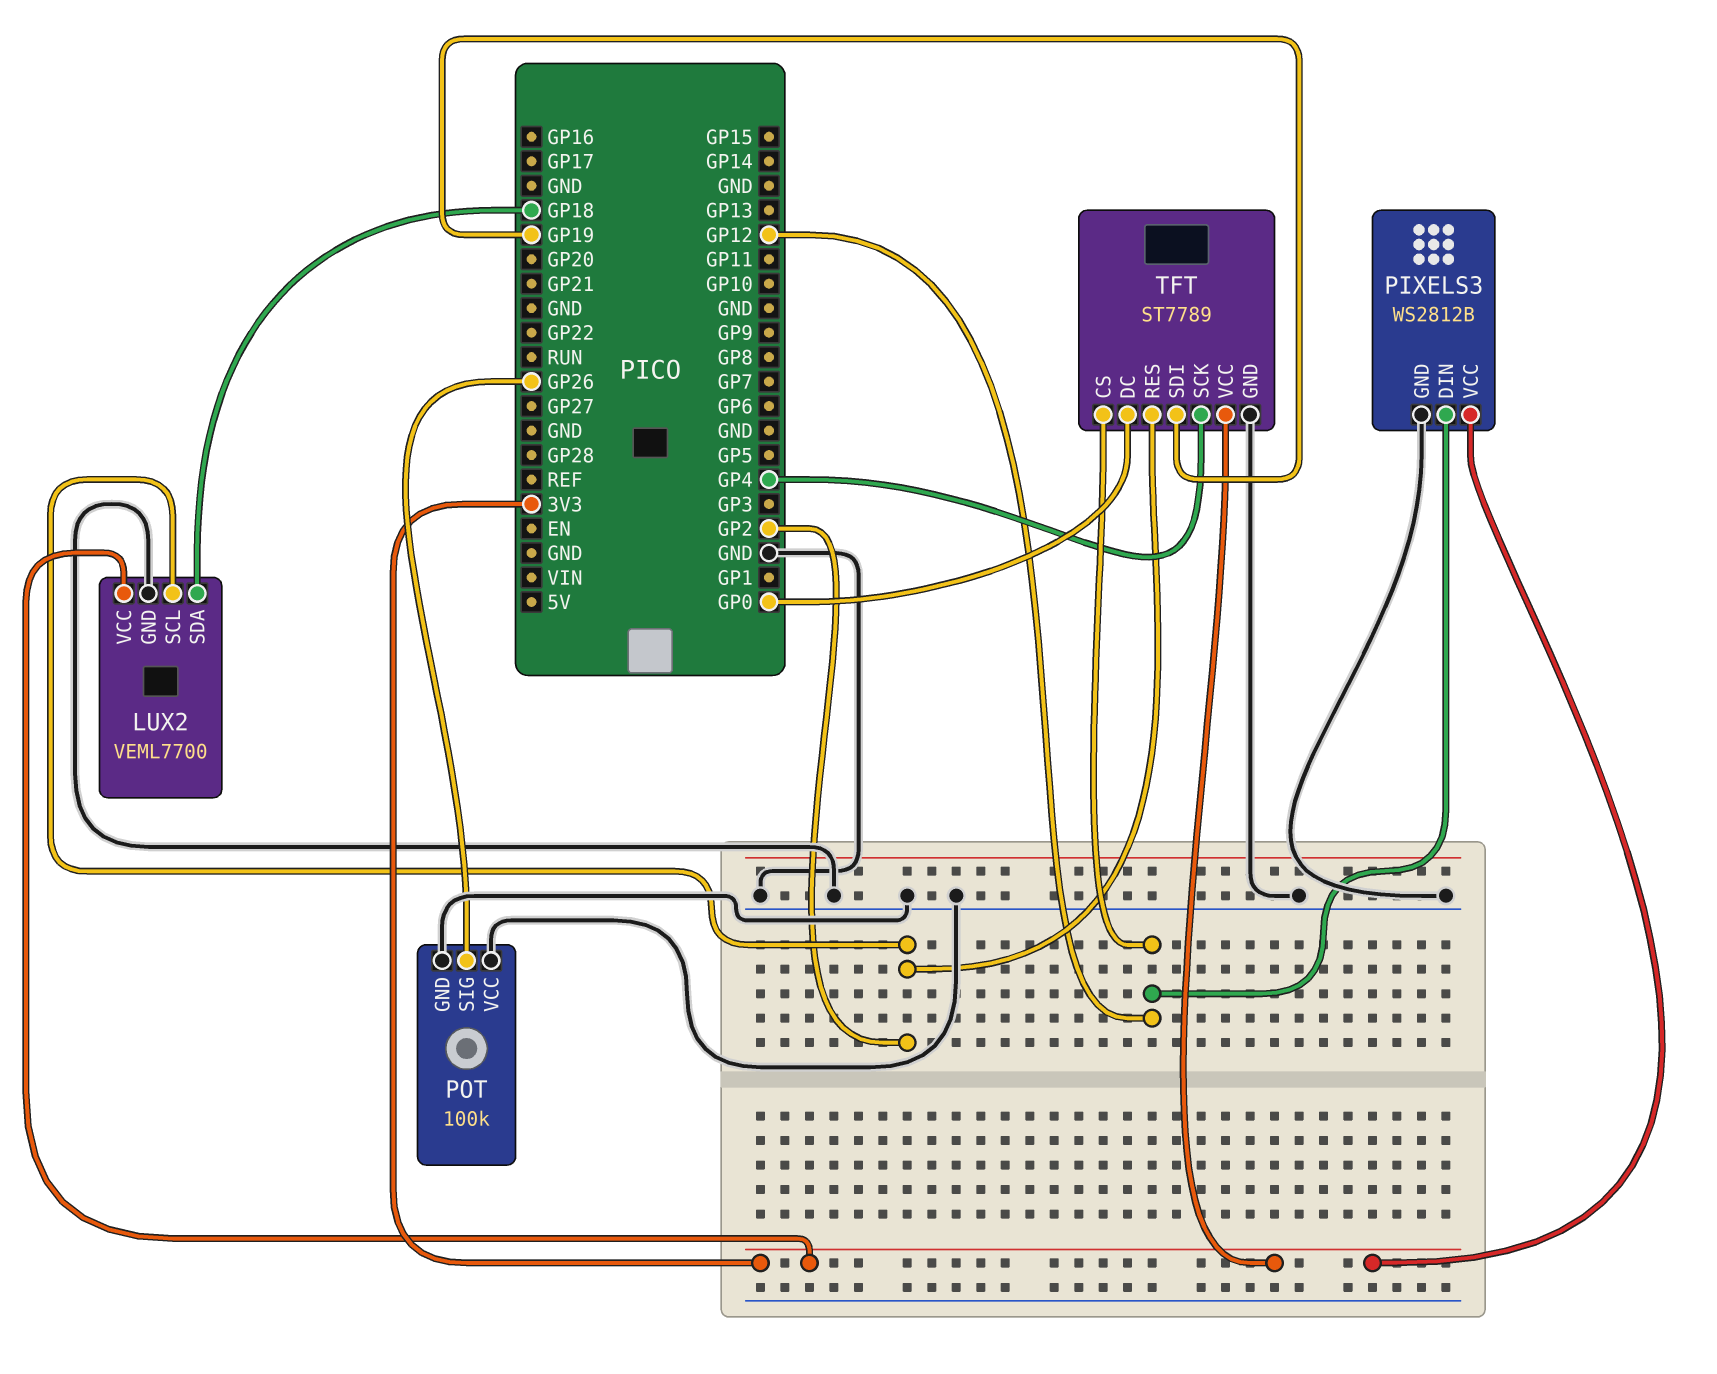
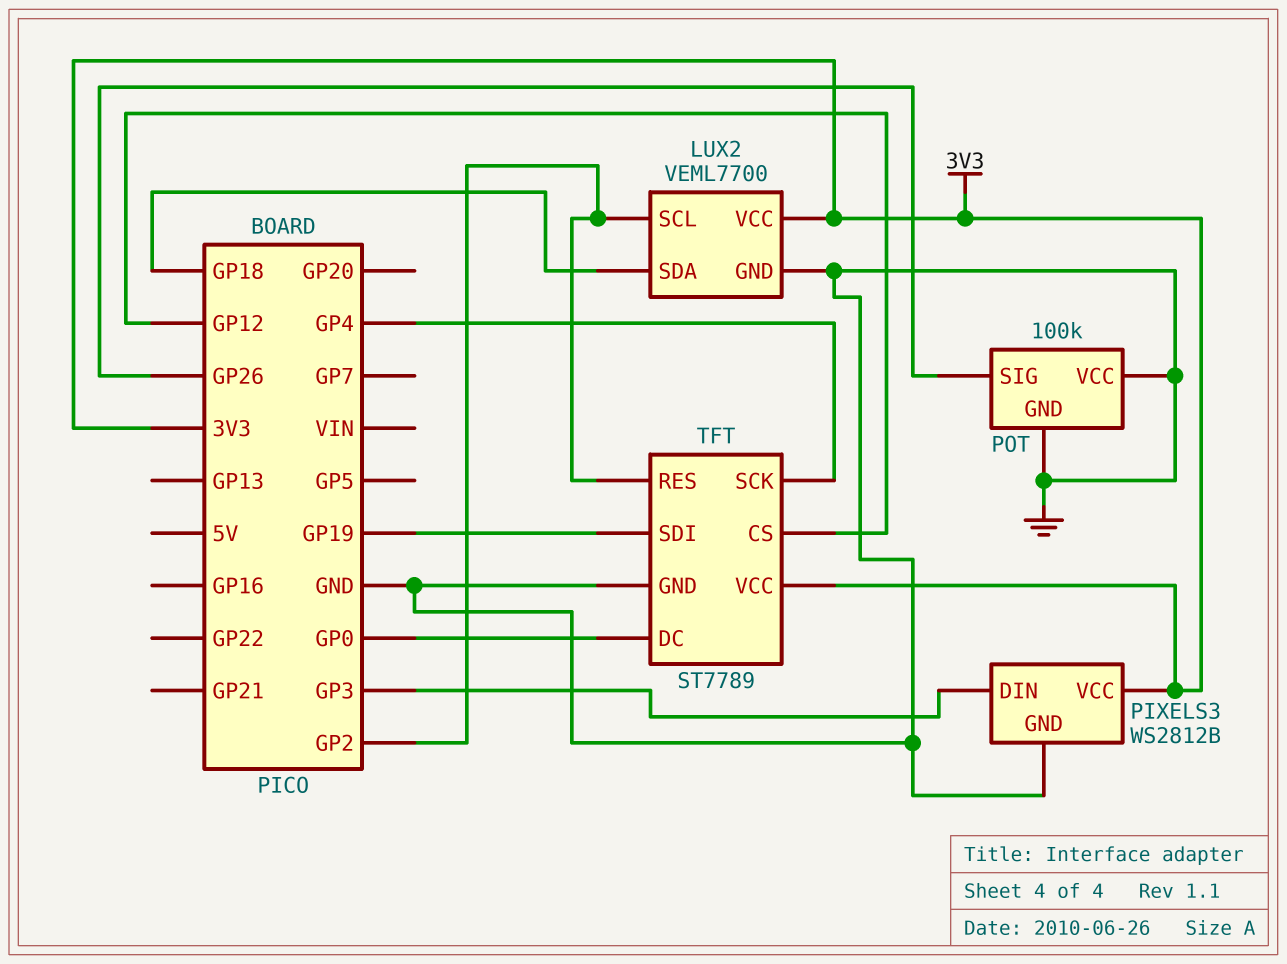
PIXELS3 pin DIN: GP12 -> GP3

